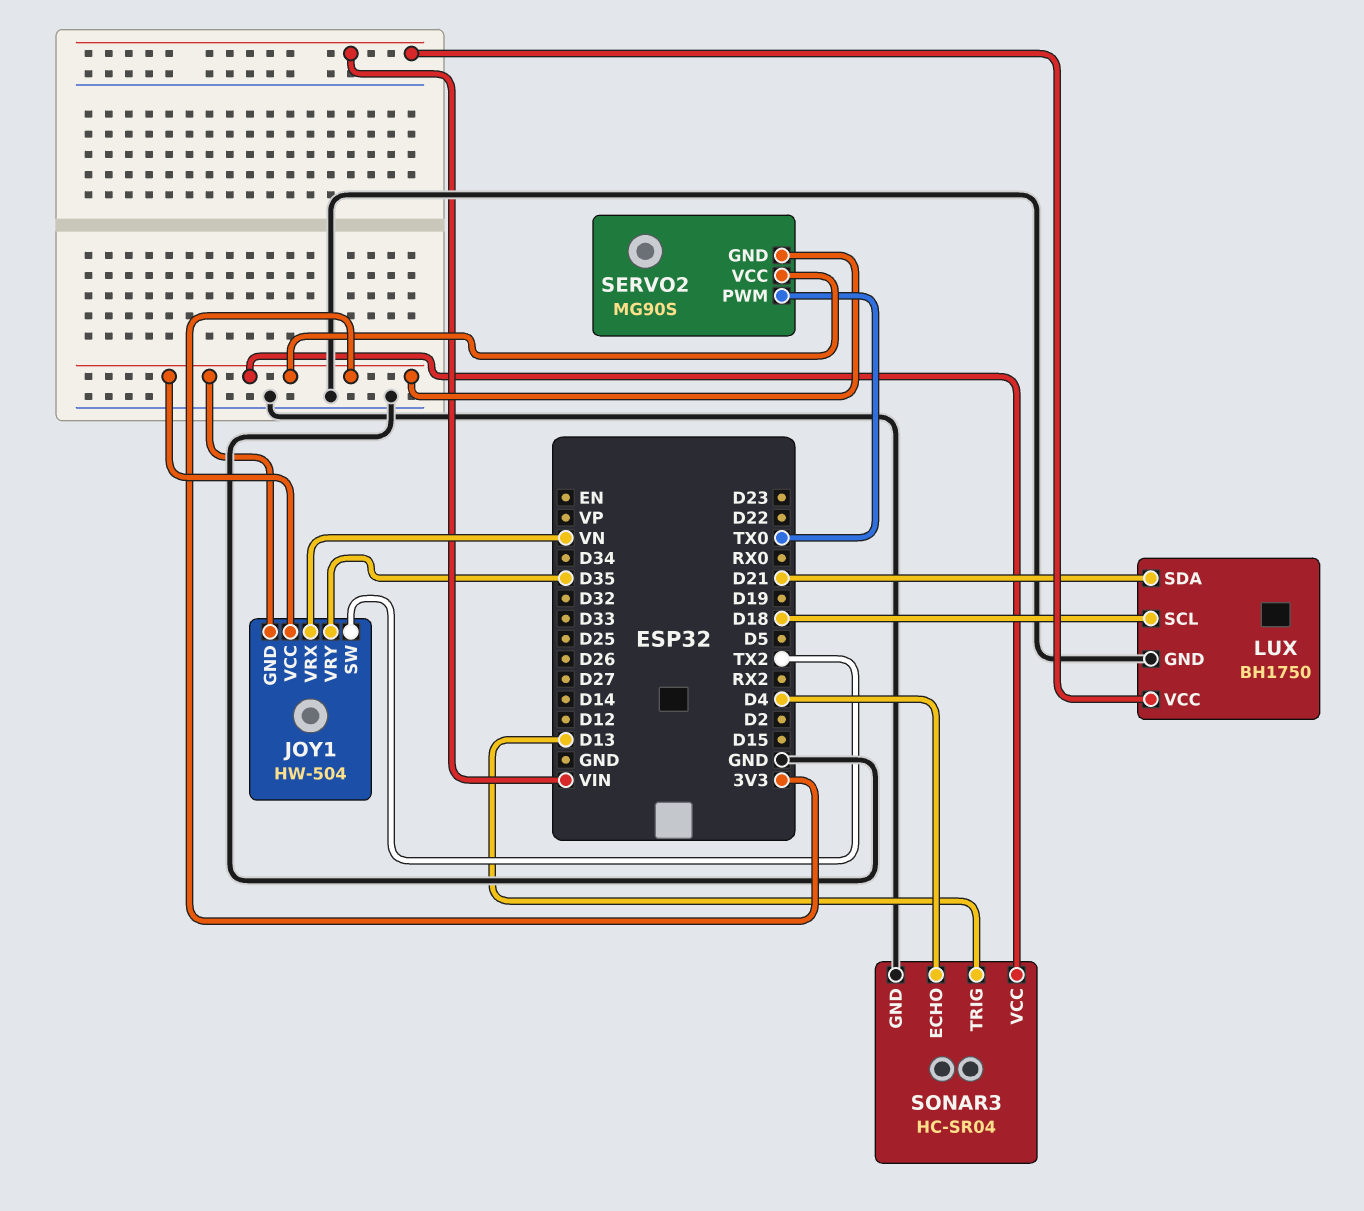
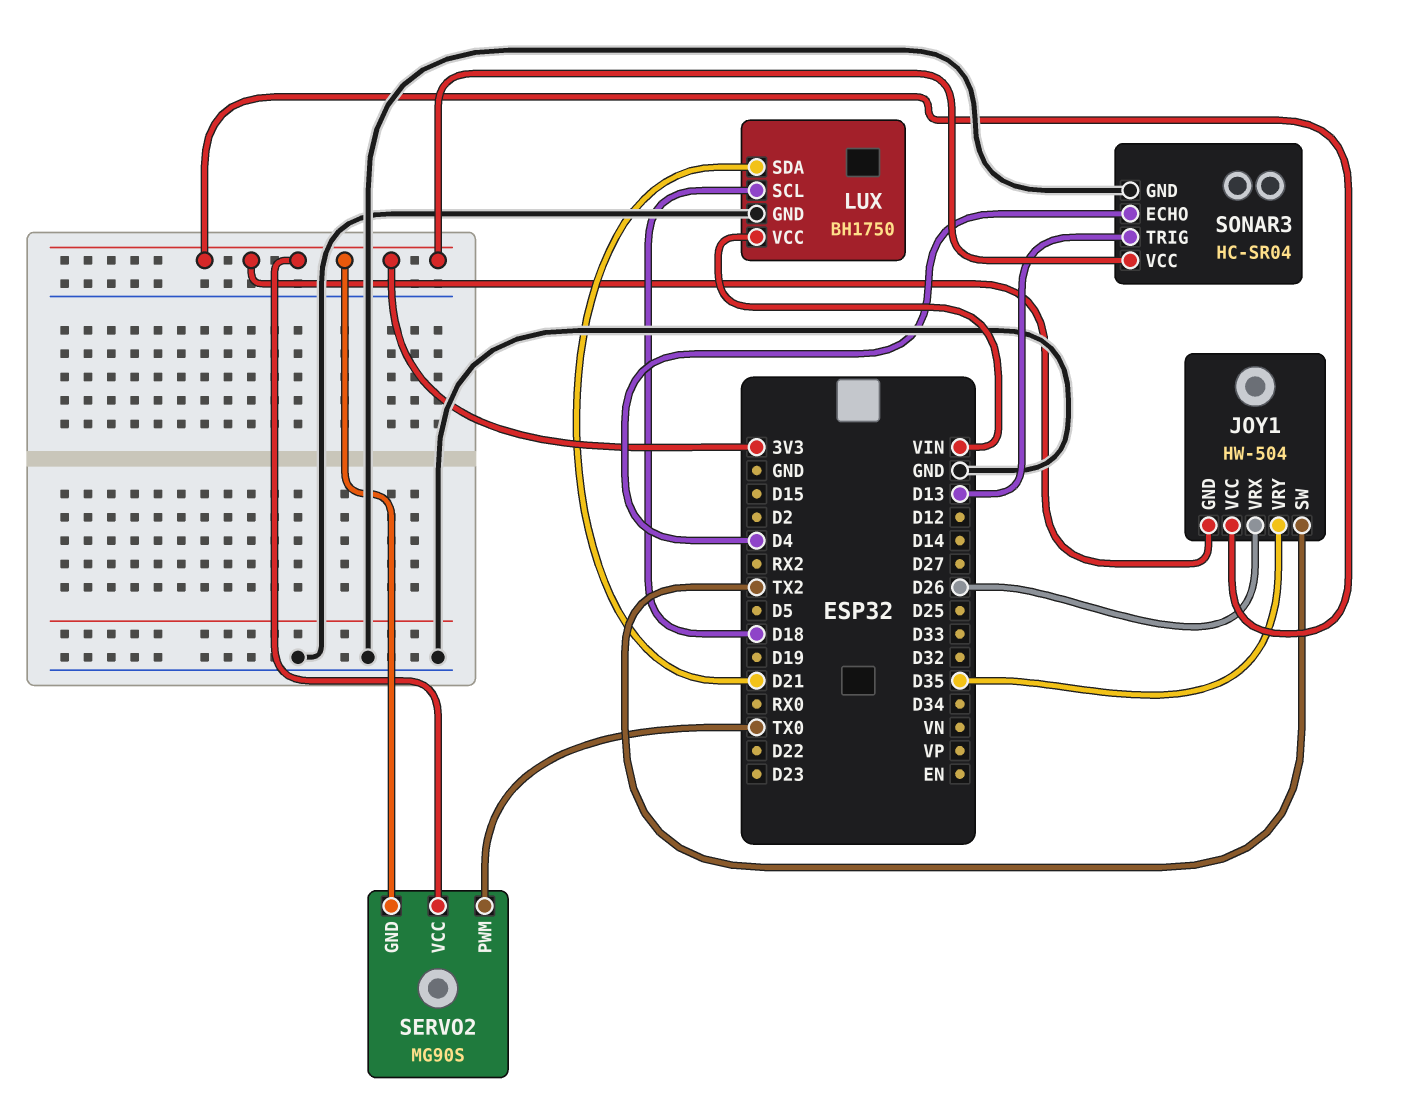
JOY1 pin VRX: VN -> D26

